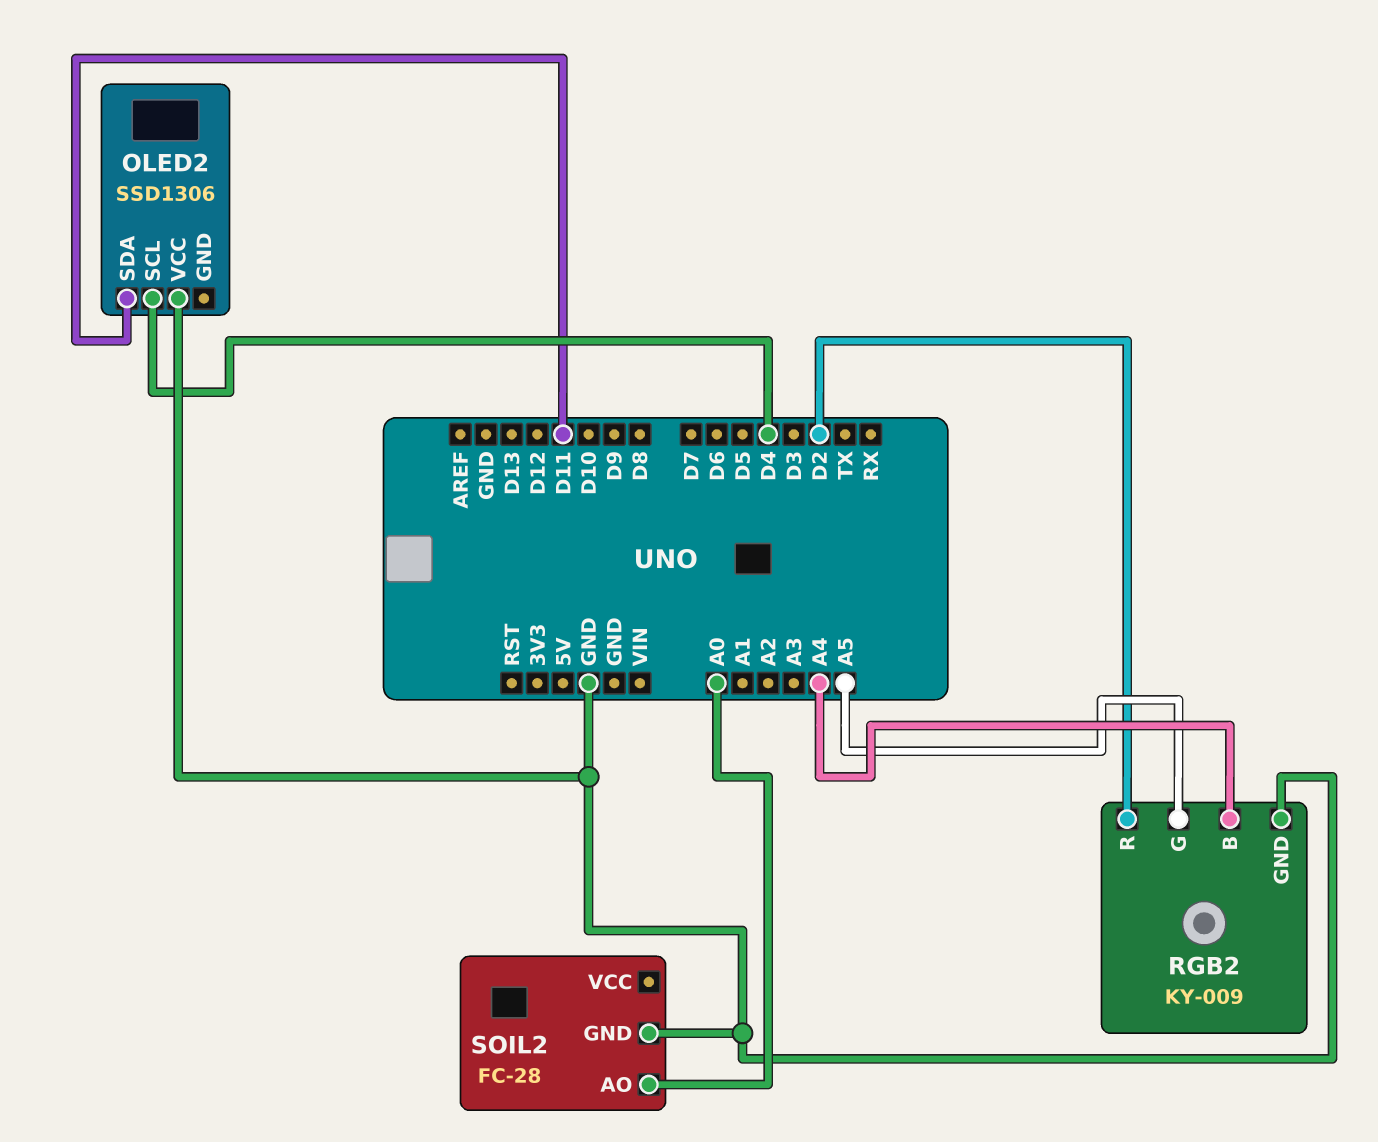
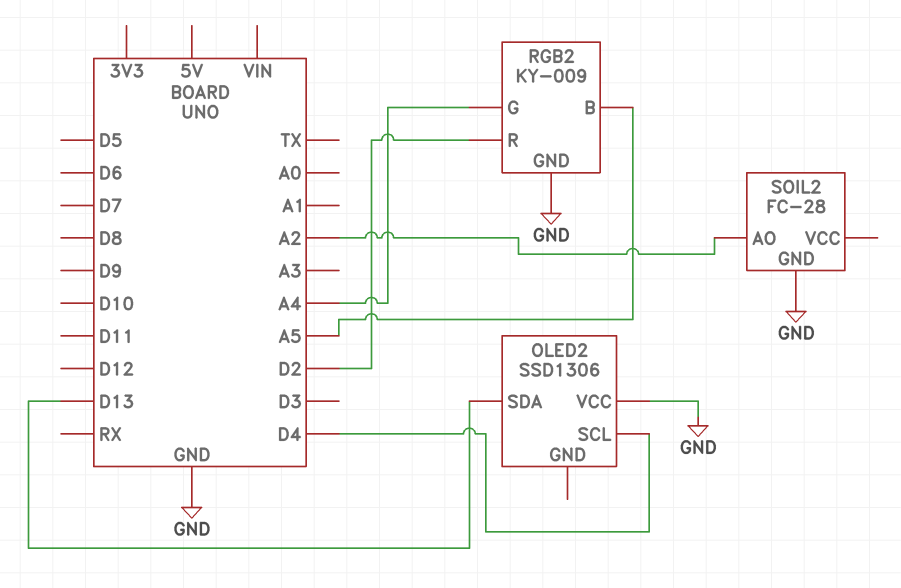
OLED2 pin SDA: D11 -> D13
RGB2 pin B: A4 -> A5
RGB2 pin G: A5 -> A4
SOIL2 pin AO: A0 -> A2

